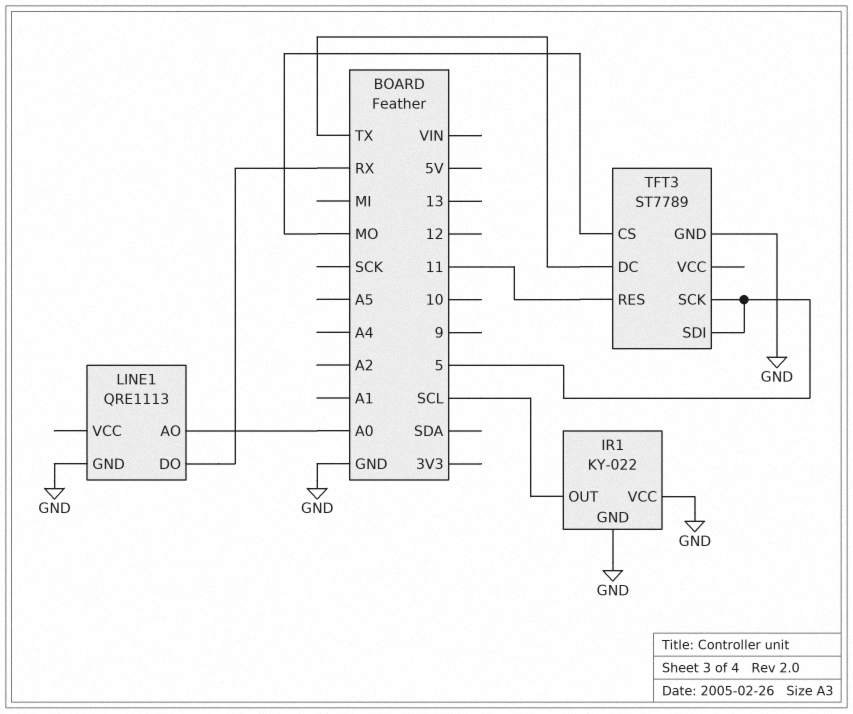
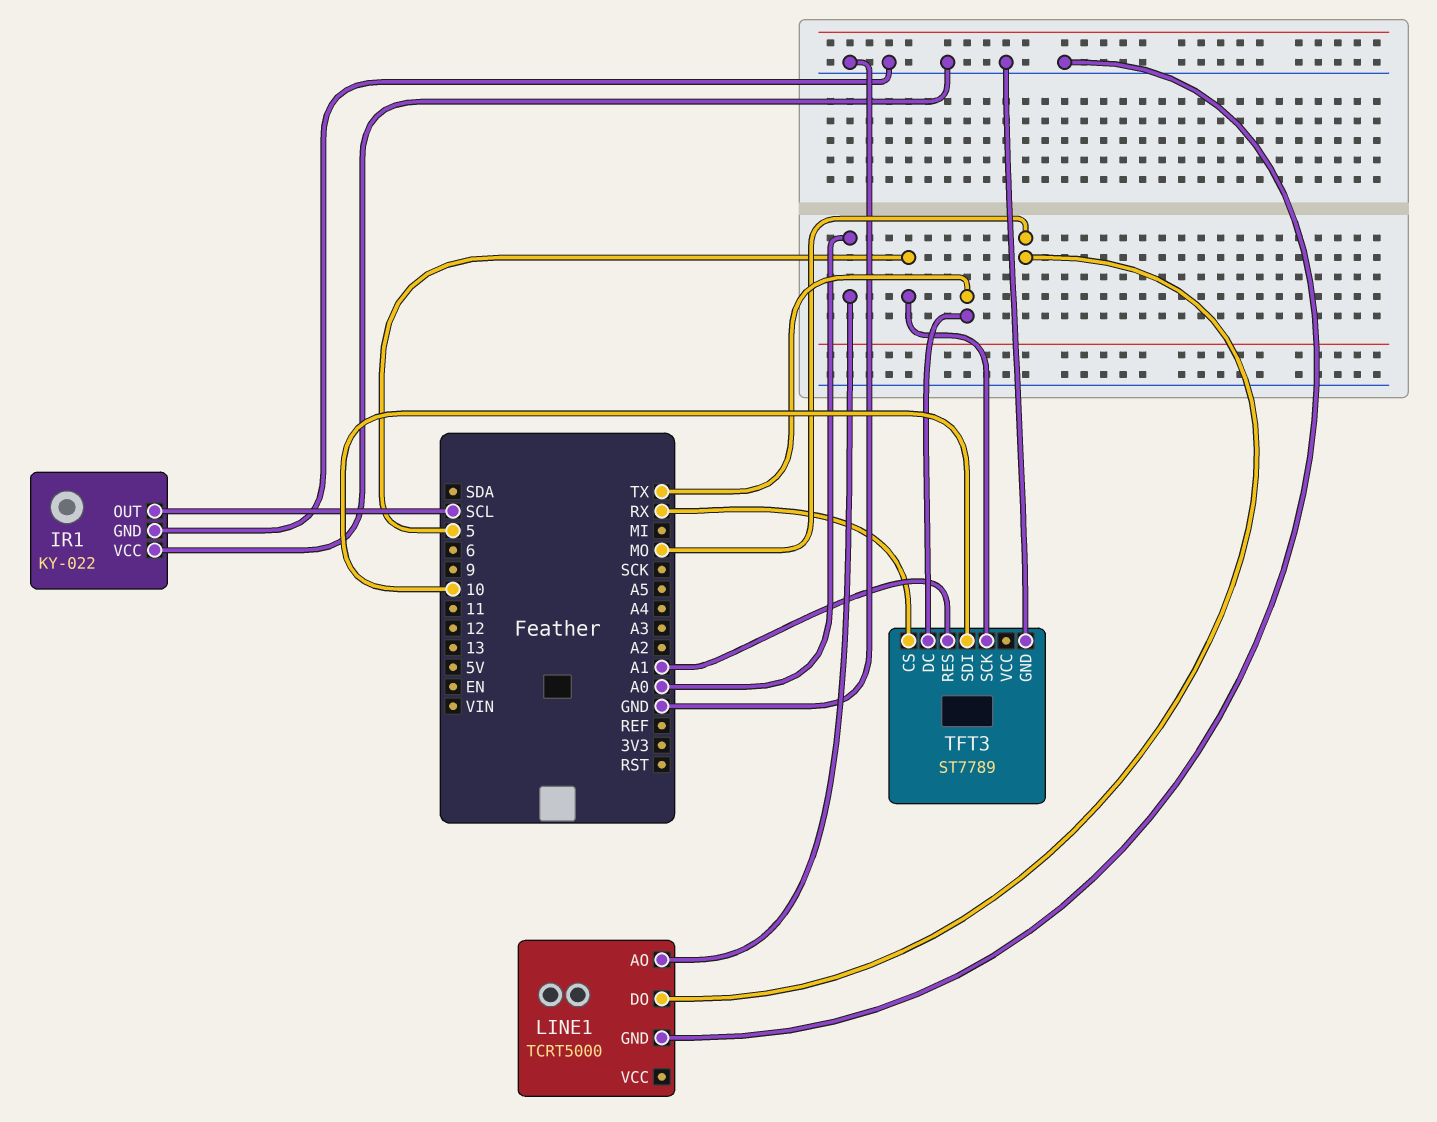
LINE1: QRE1113 -> TCRT5000
LINE1 pin DO: RX -> MO
TFT3 pin CS: MO -> RX
TFT3 pin RES: 11 -> A1
TFT3 pin SDI: 5 -> 10

